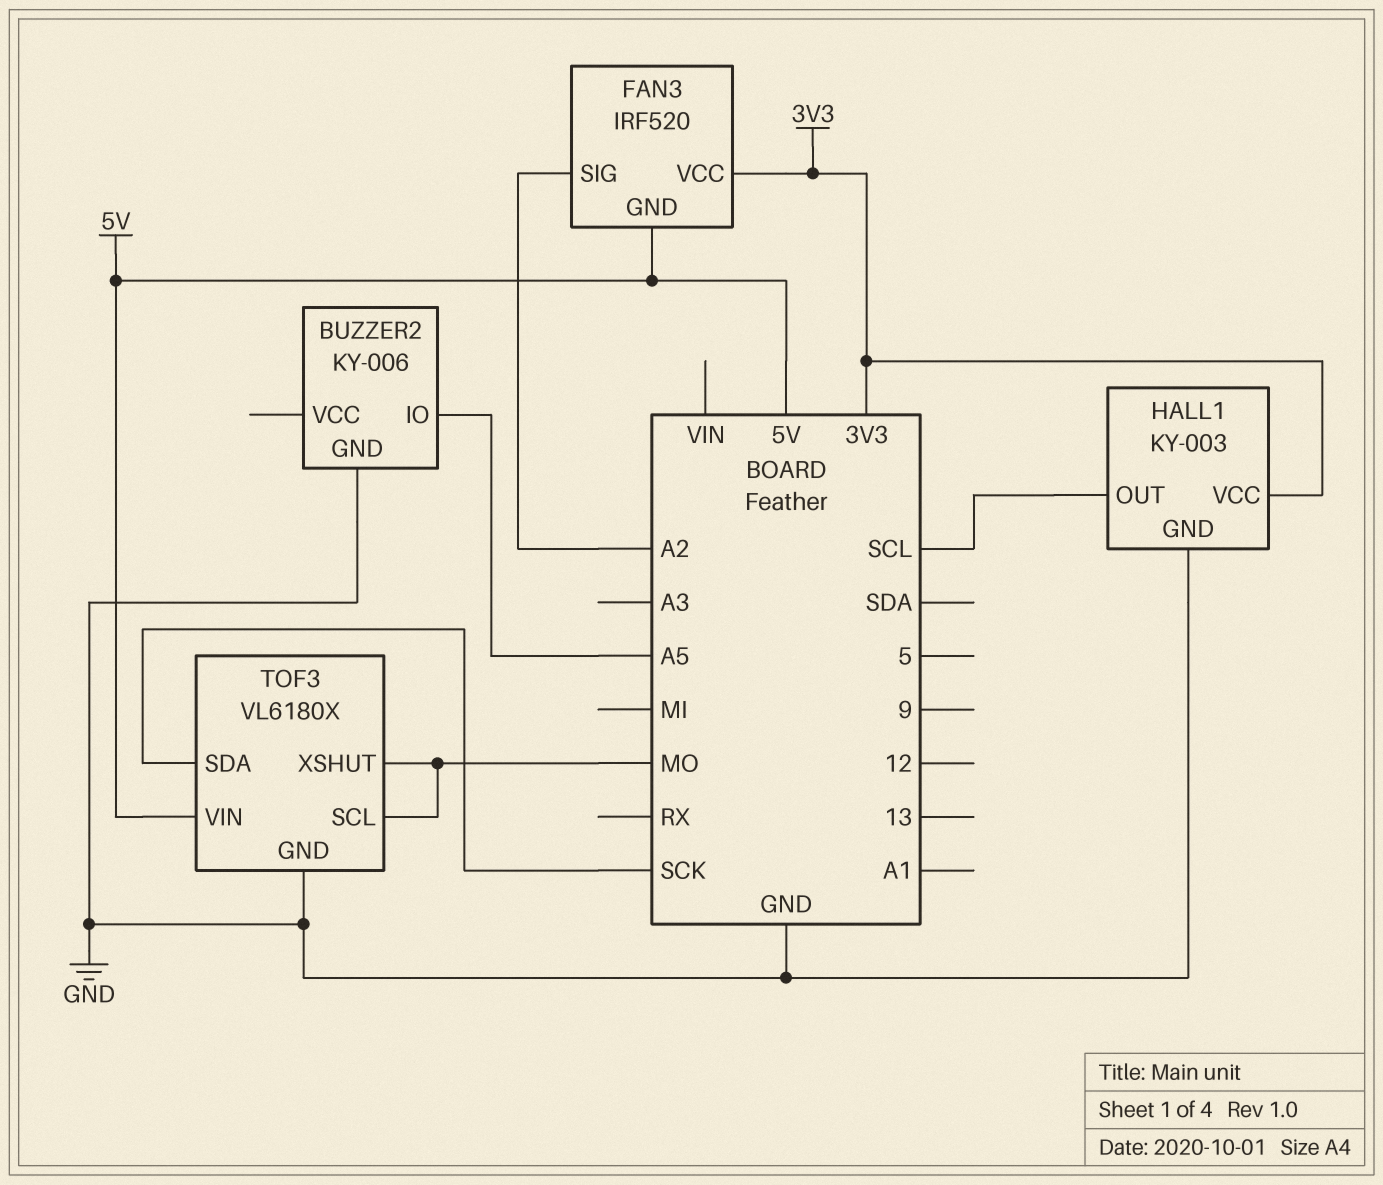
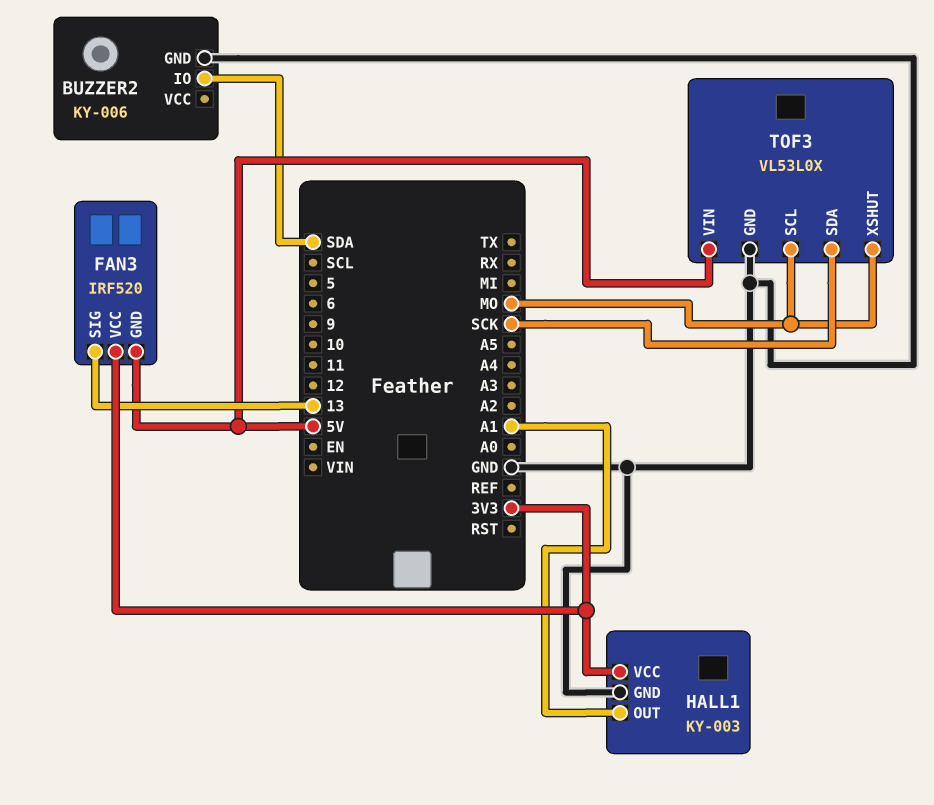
BUZZER2 pin IO: A5 -> SDA
FAN3 pin SIG: A2 -> 13
HALL1 pin OUT: SCL -> A1
TOF3: VL6180X -> VL53L0X

